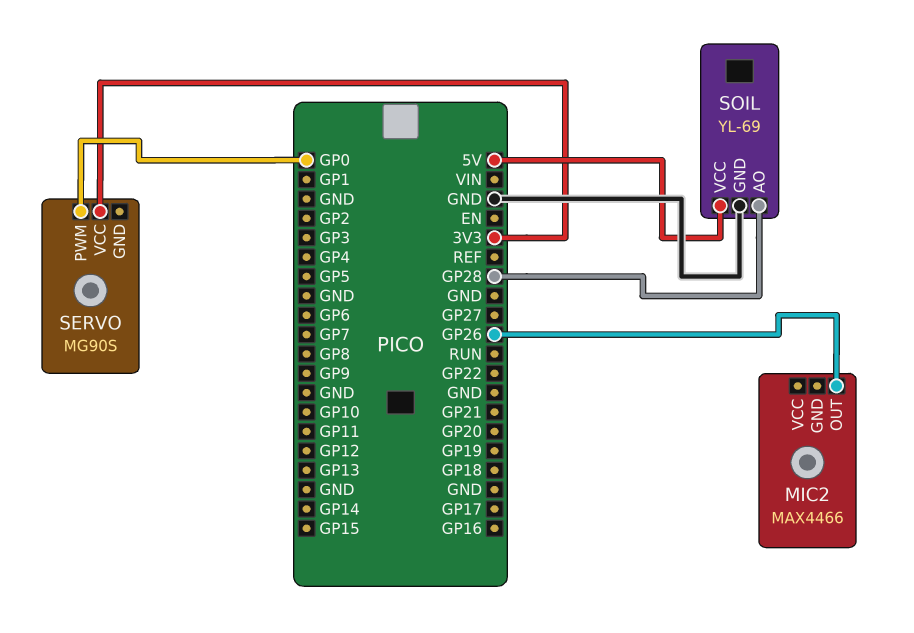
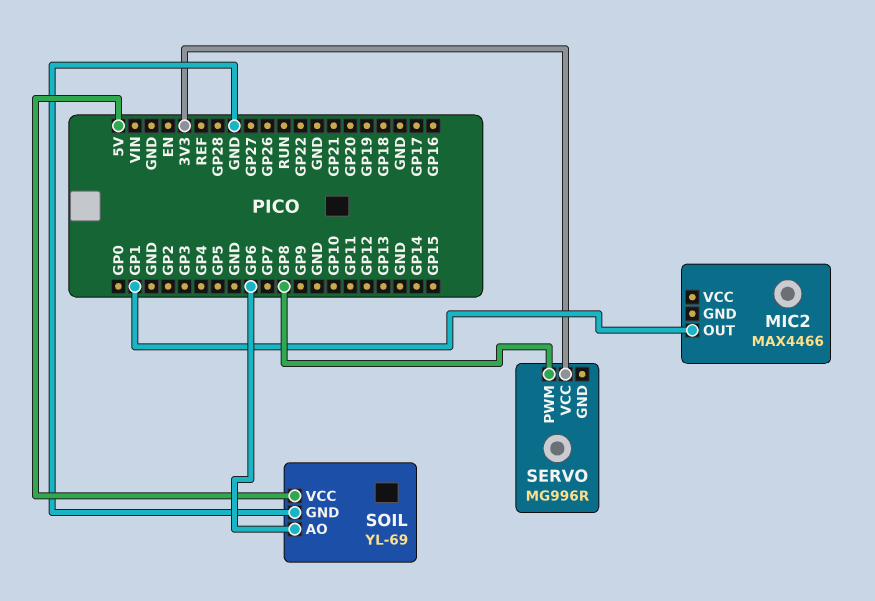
MIC2 pin OUT: GP26 -> GP1
SERVO: MG90S -> MG996R
SERVO pin PWM: GP0 -> GP8
SOIL pin AO: GP28 -> GP6

